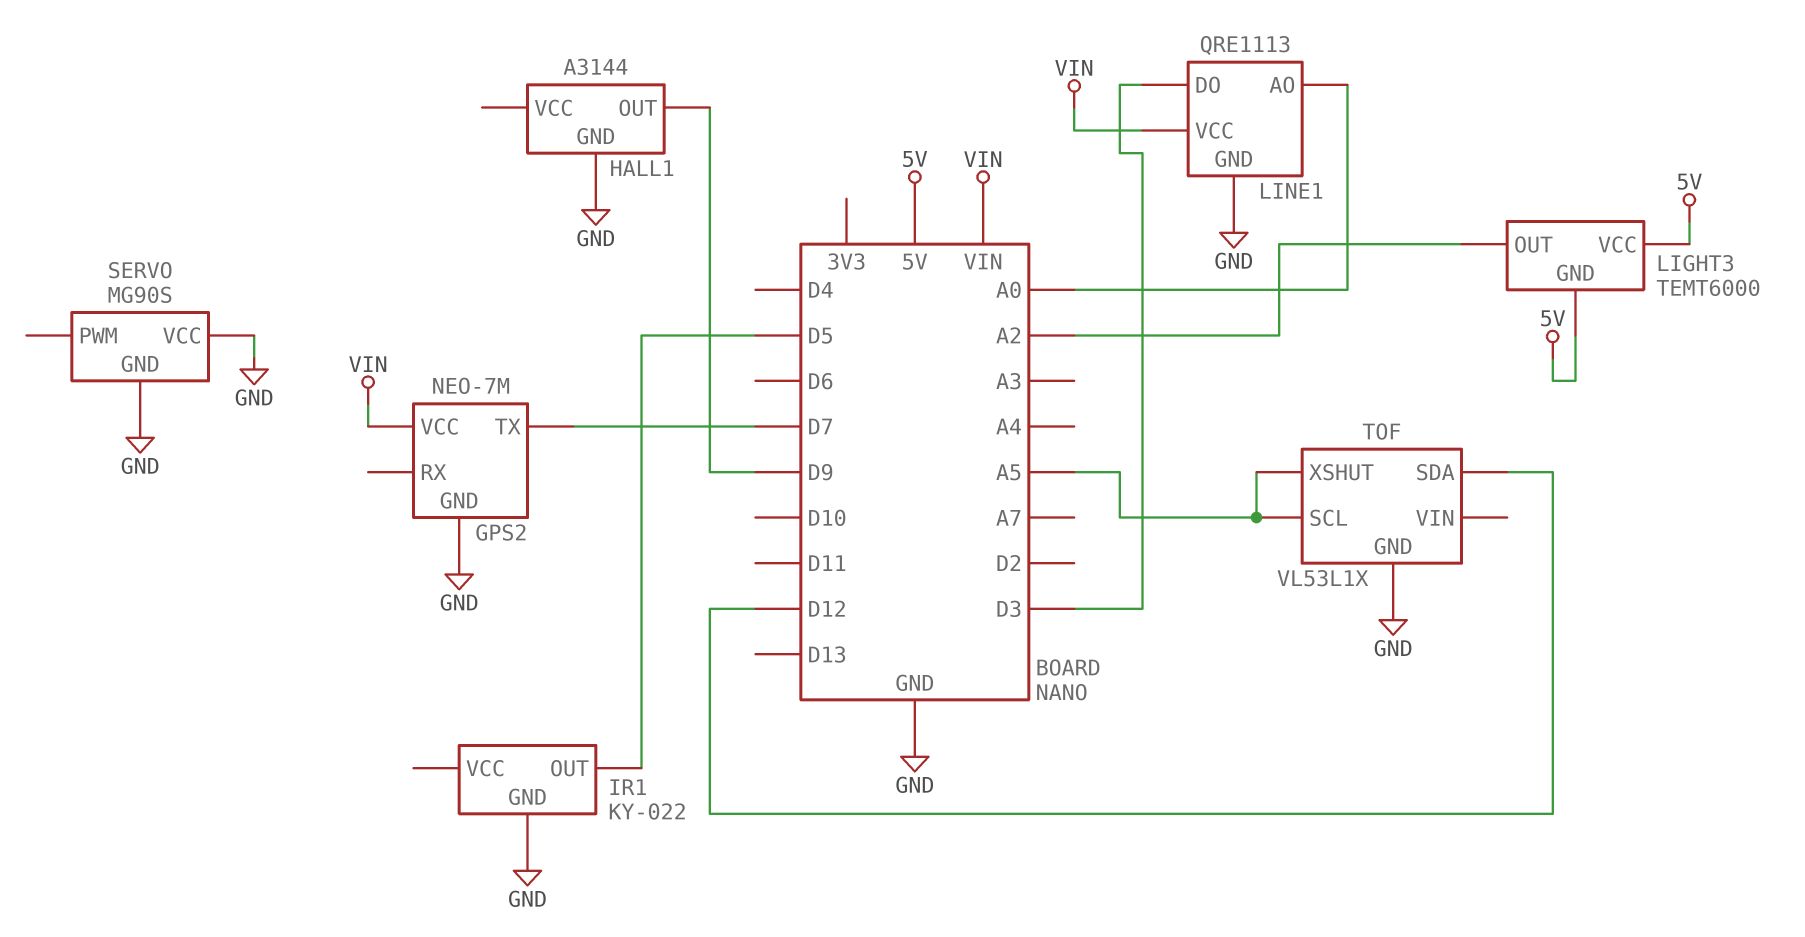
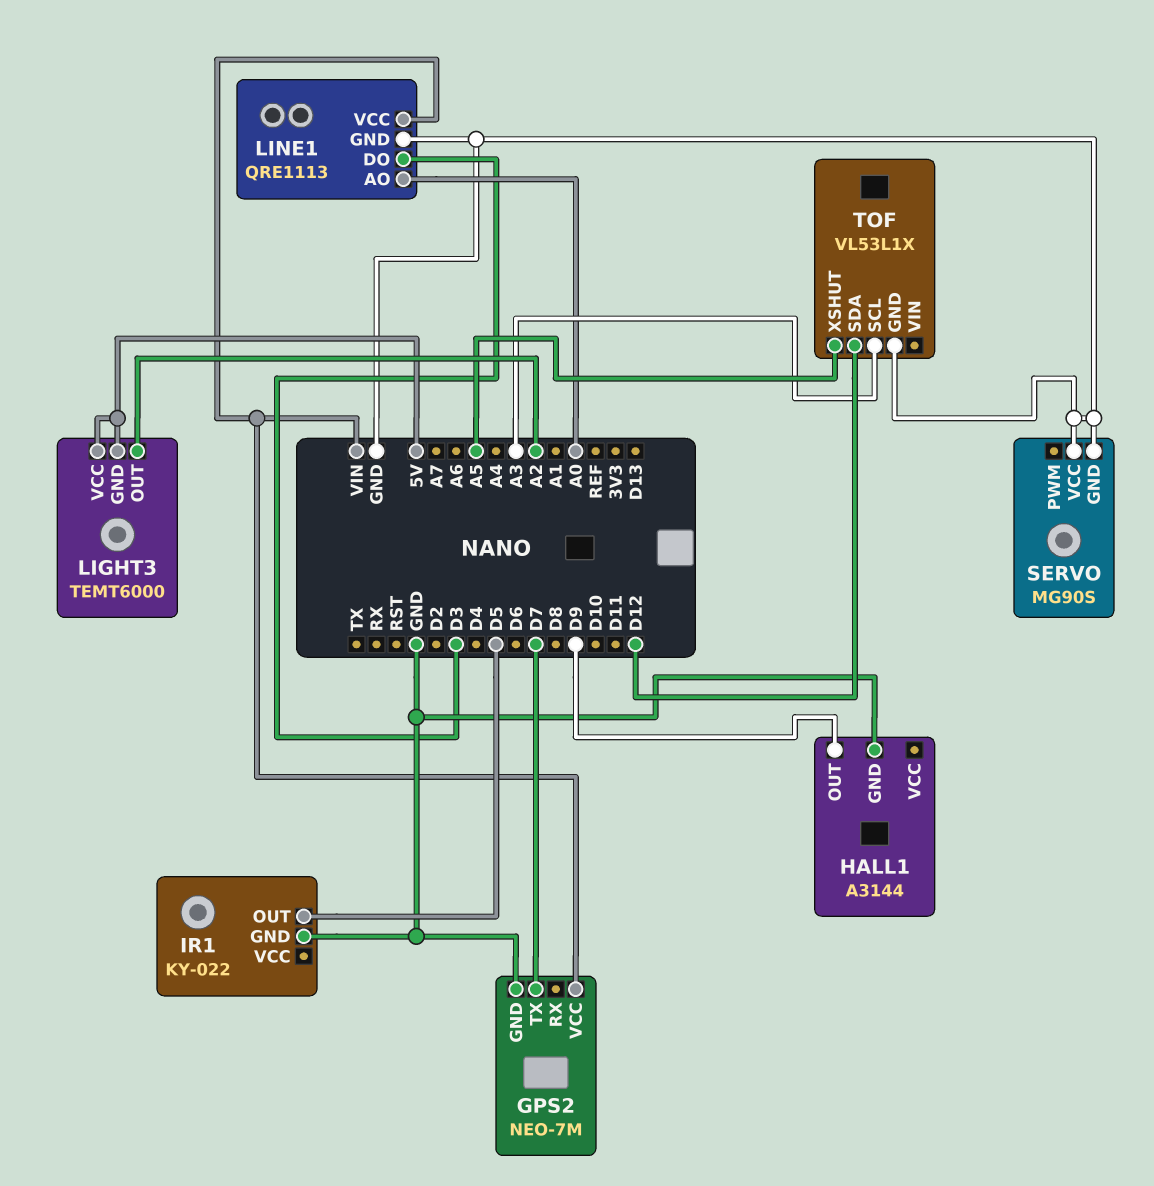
TOF pin SCL: A5 -> A3

